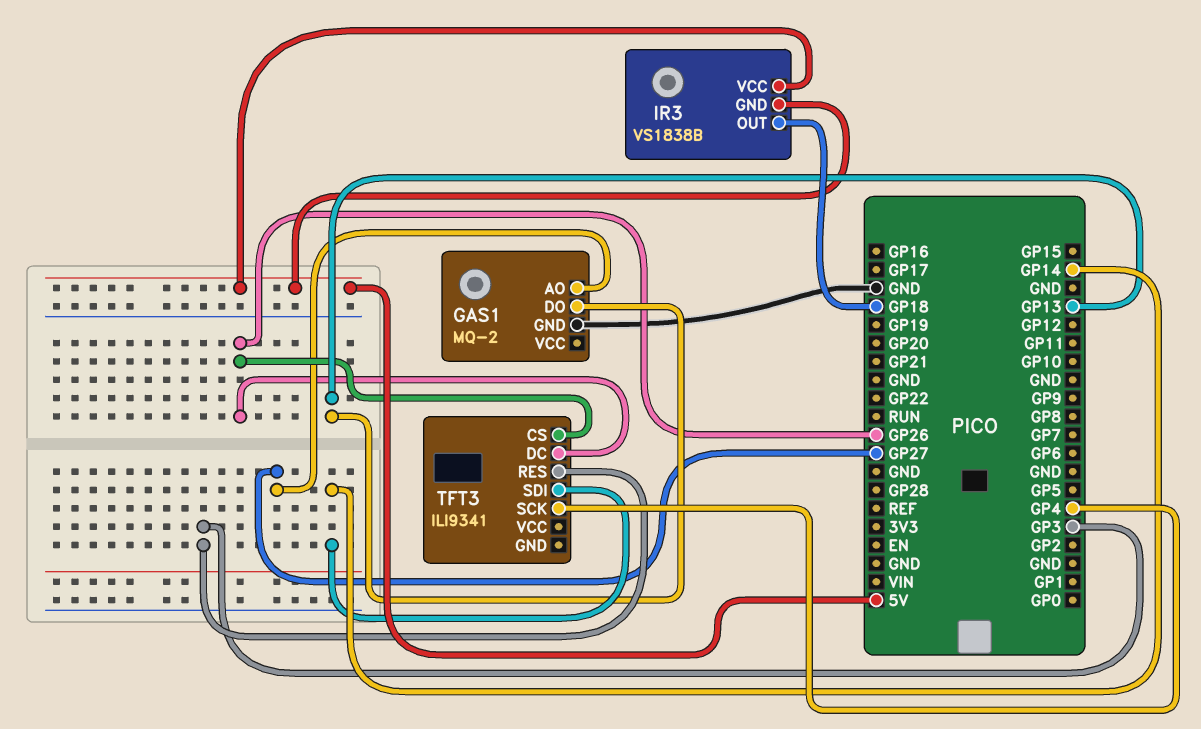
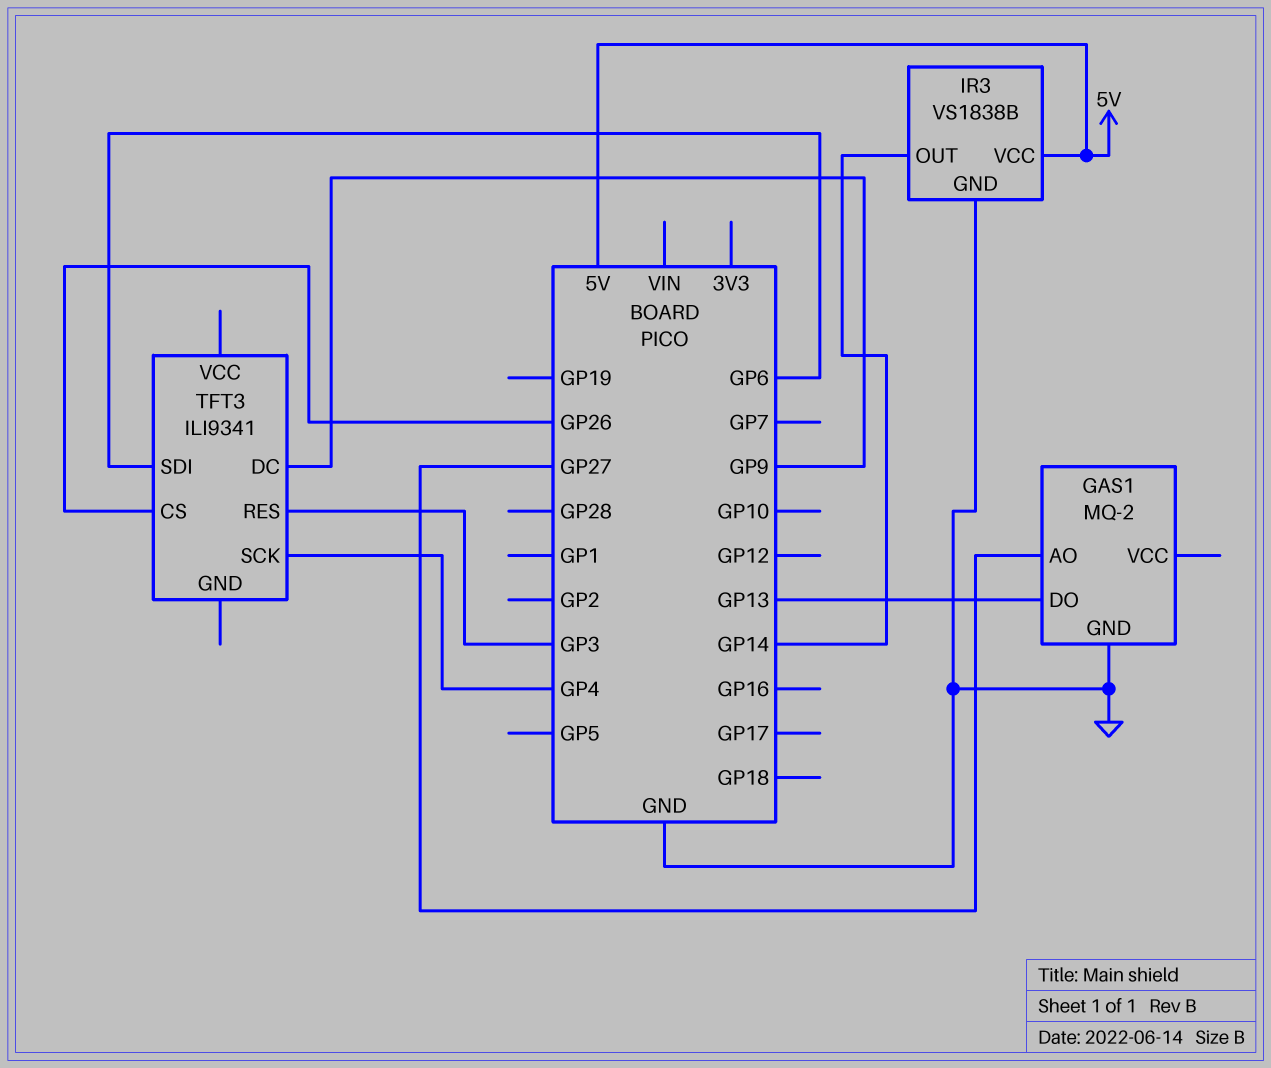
IR3 pin GND: 5V -> GND
IR3 pin OUT: GP18 -> GP14
TFT3 pin DC: GP26 -> GP9
TFT3 pin SDI: GP14 -> GP6

